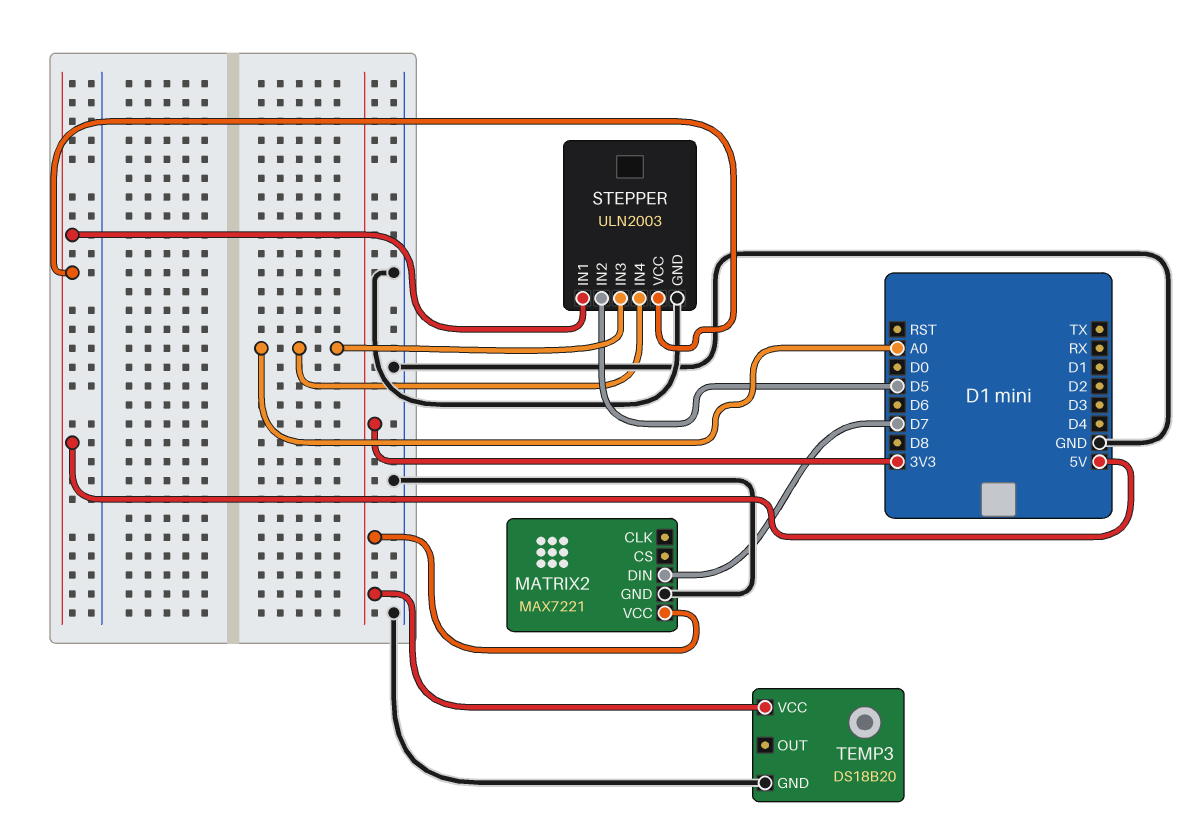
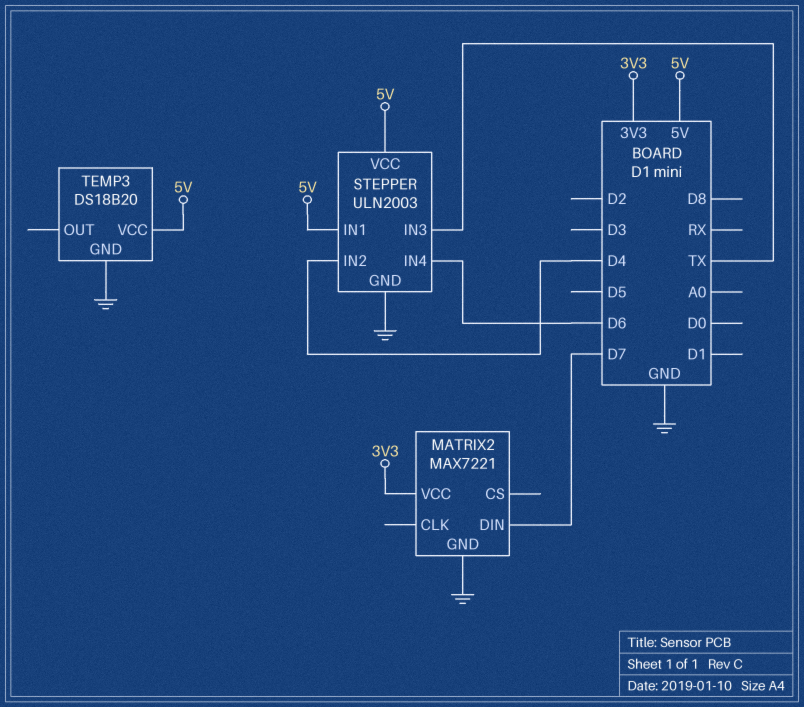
STEPPER pin IN2: D5 -> D4
STEPPER pin IN3: A0 -> TX
STEPPER pin IN4: A0 -> D6
TEMP3 pin VCC: 3V3 -> 5V

